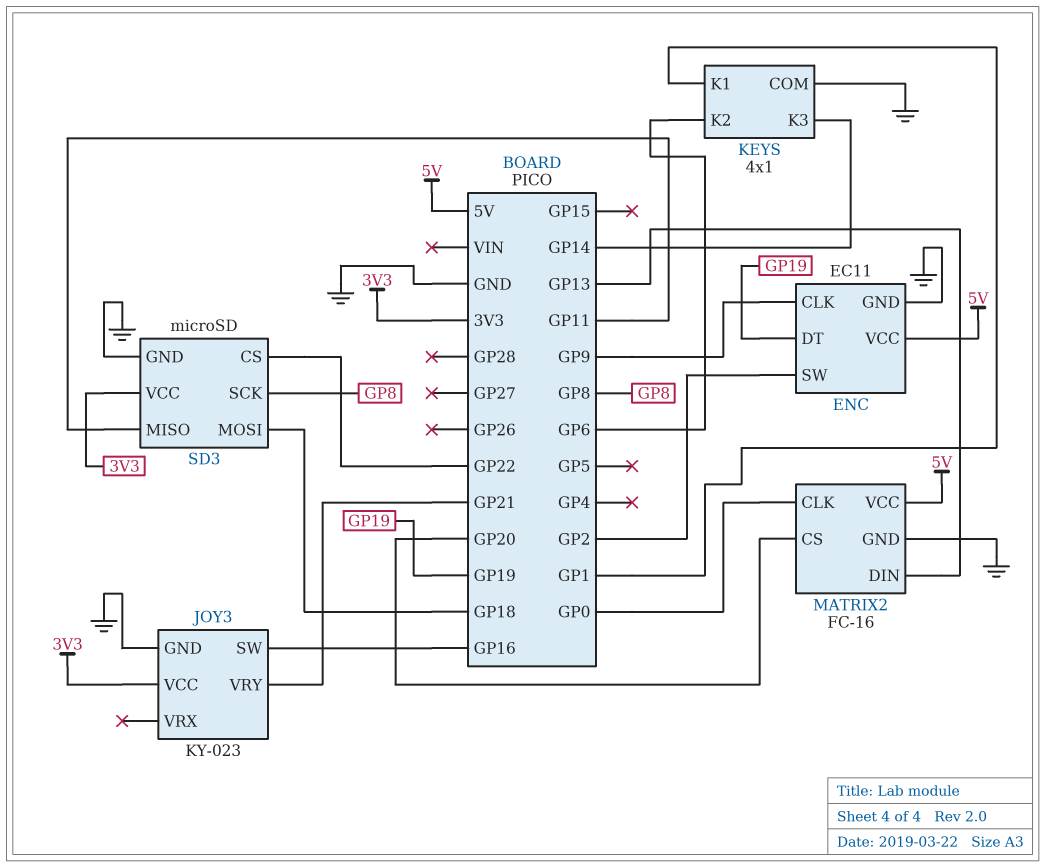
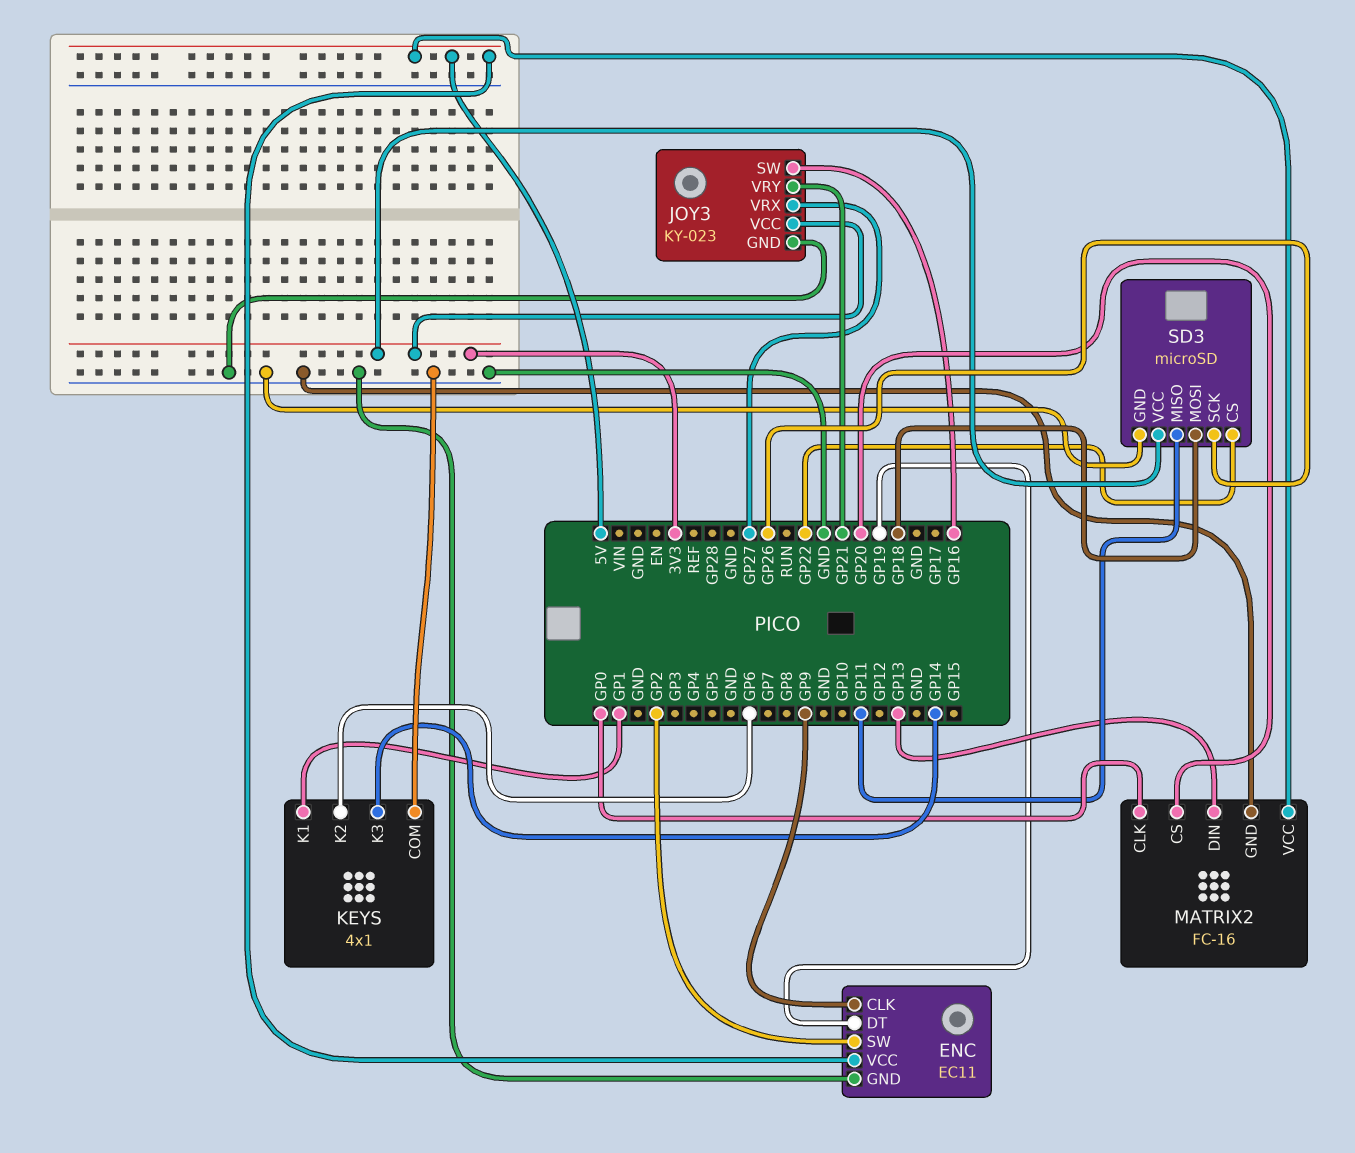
JOY3 pin VRX: none -> GP27
SD3 pin SCK: GP8 -> GP26

